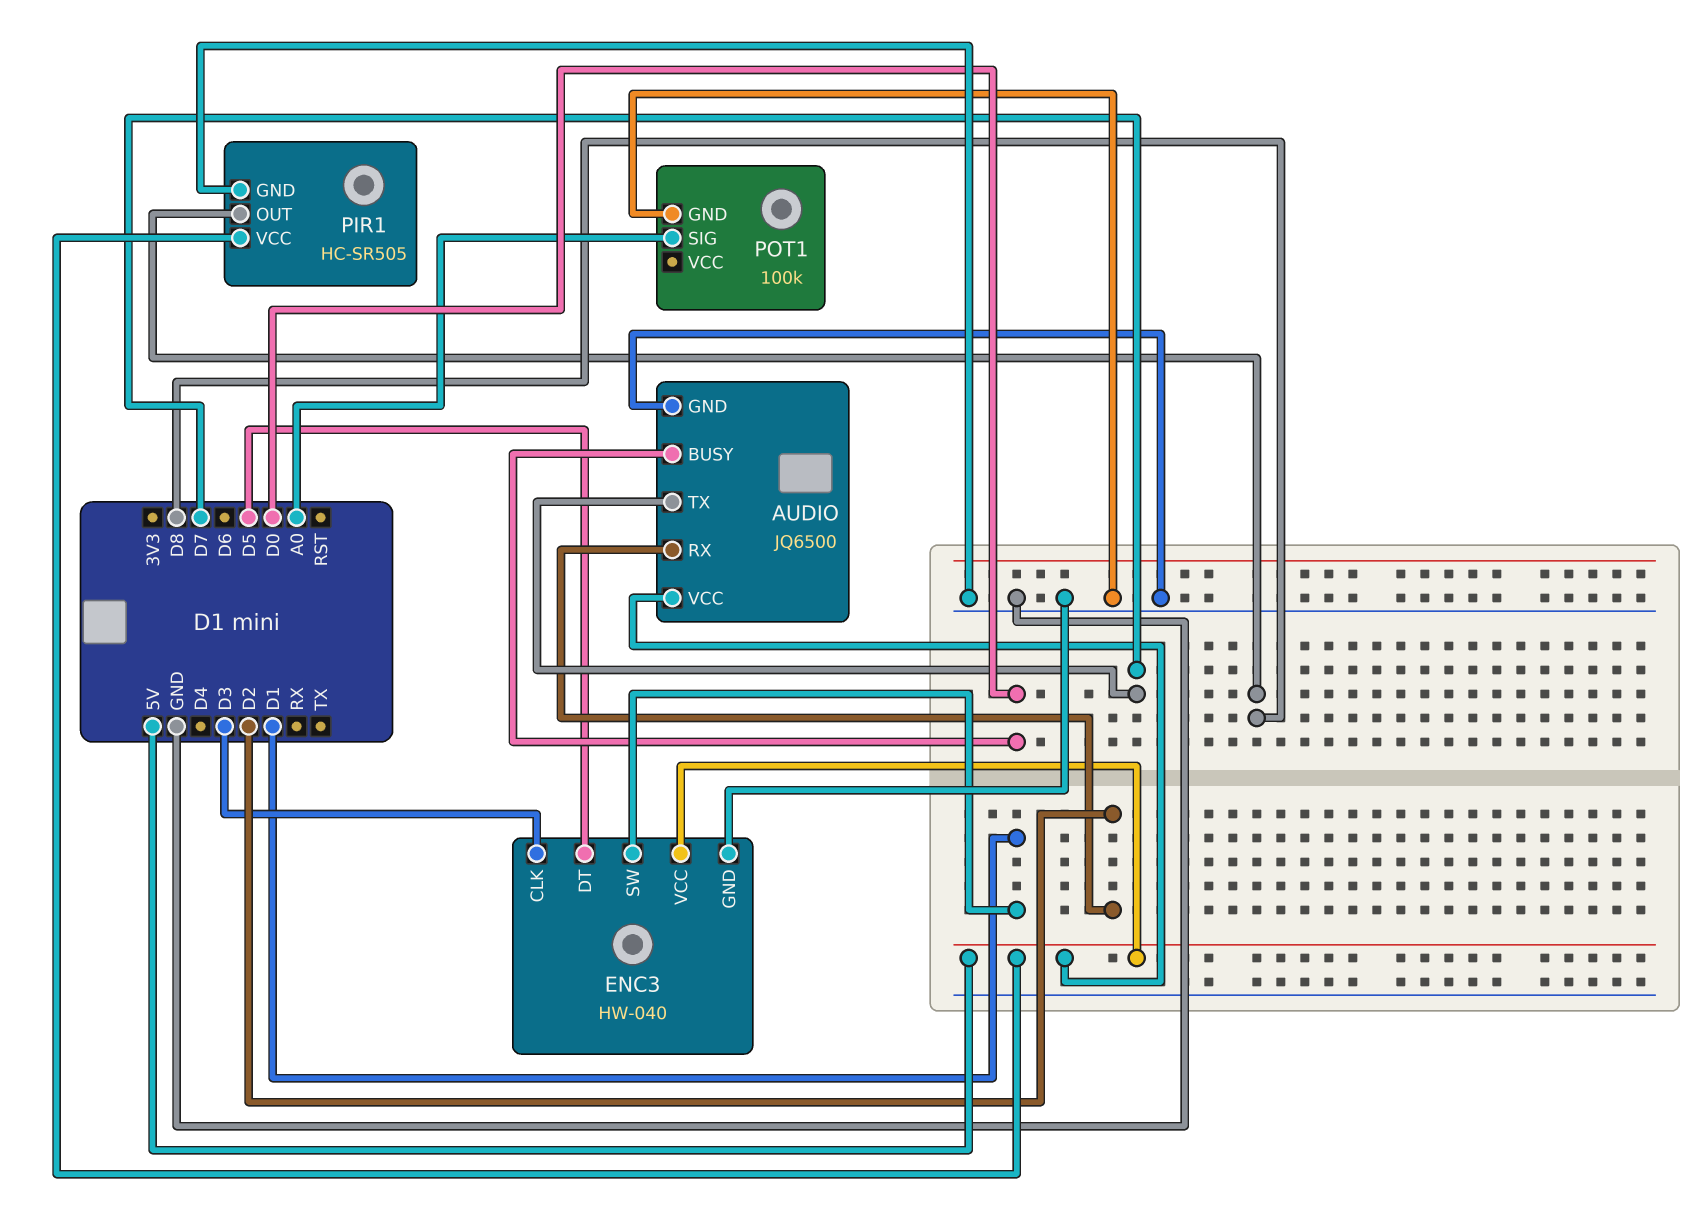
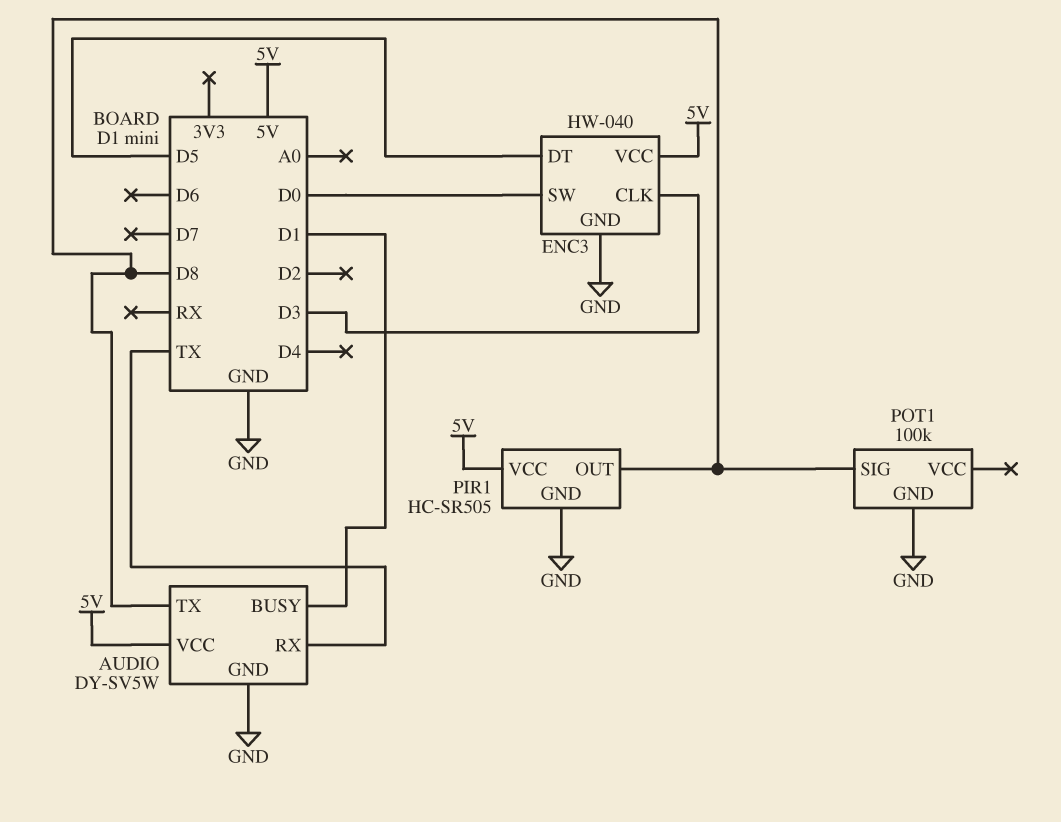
AUDIO: JQ6500 -> DY-SV5W
AUDIO pin BUSY: D0 -> D1
AUDIO pin RX: D2 -> TX
AUDIO pin TX: D7 -> D8
ENC3 pin SW: D1 -> D0
POT1 pin SIG: A0 -> D8

